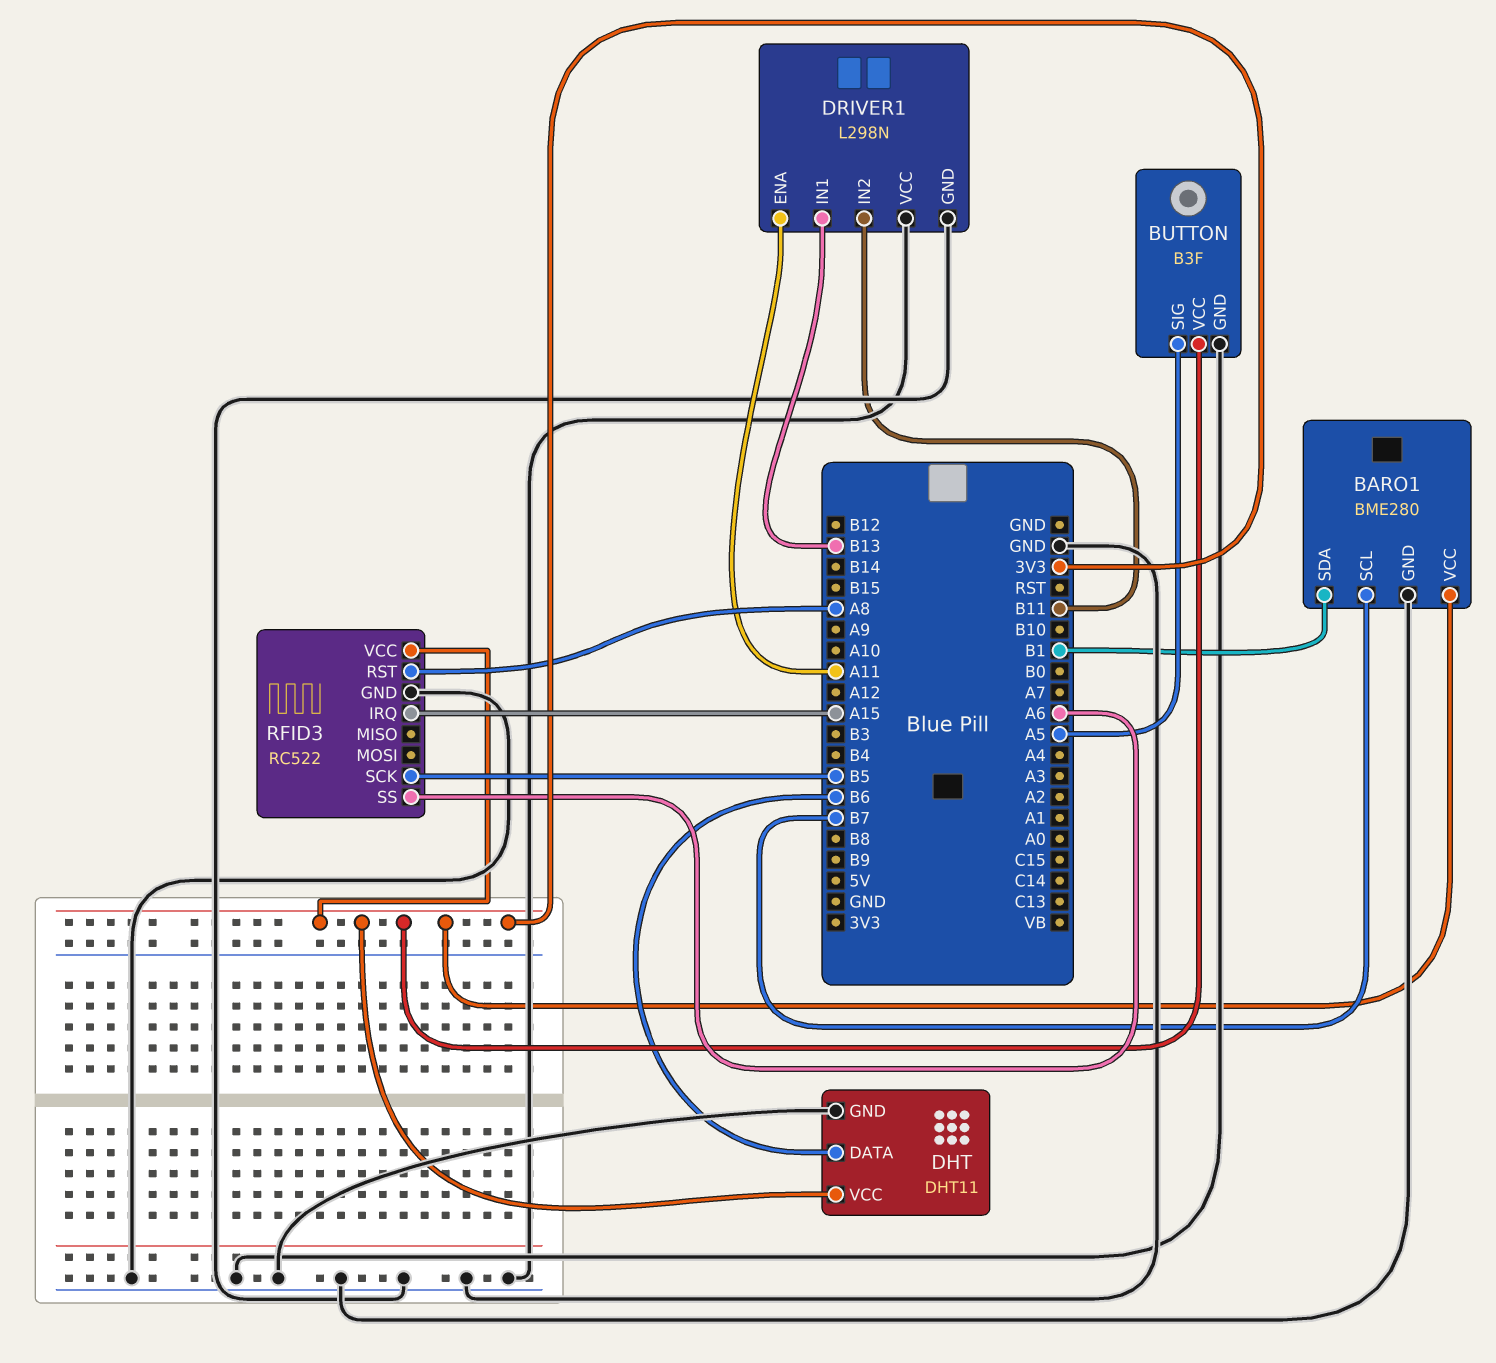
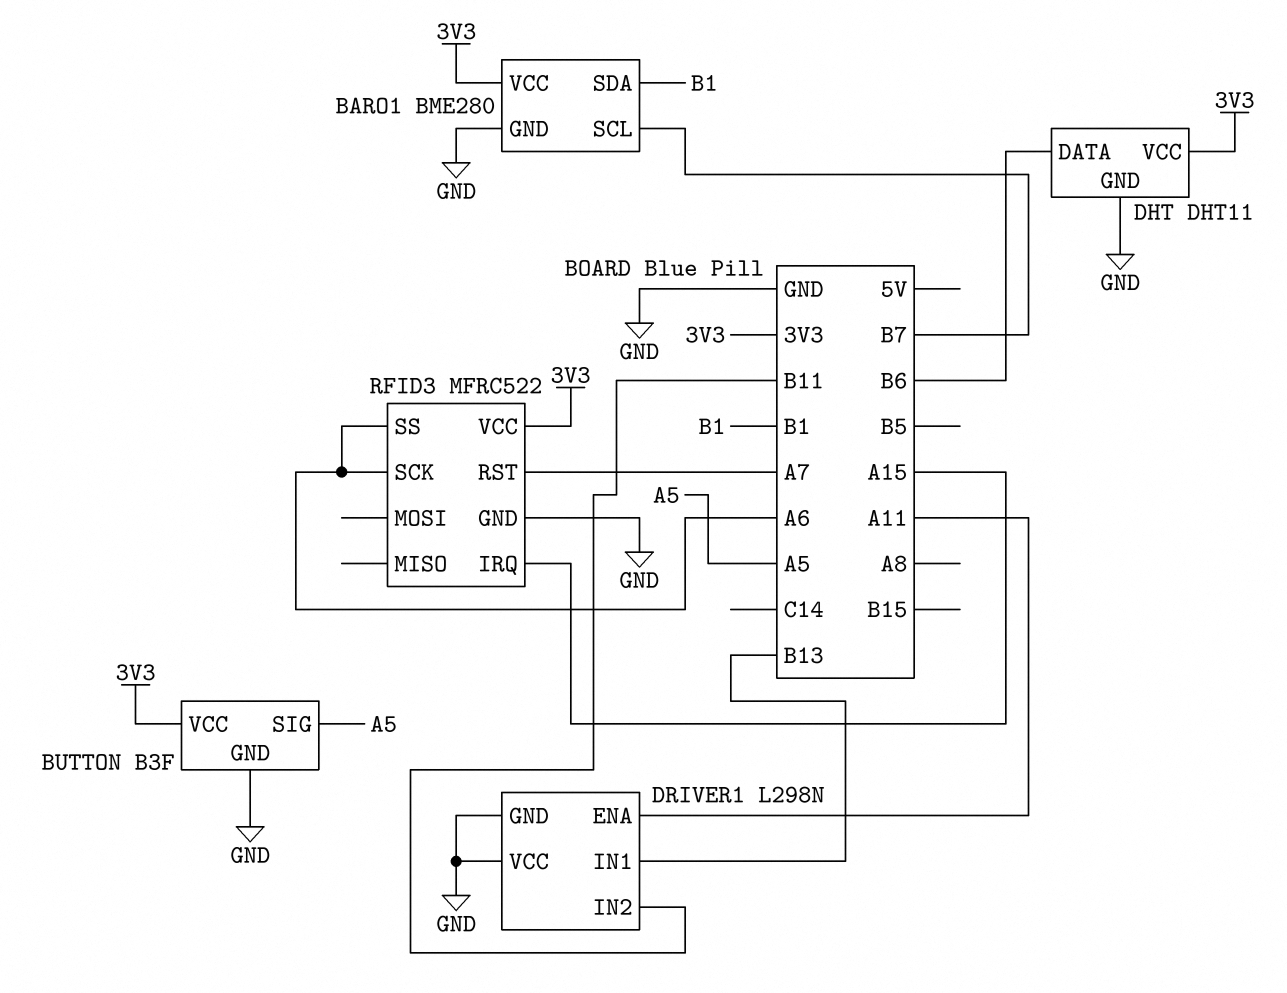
RFID3: RC522 -> MFRC522
RFID3 pin RST: A8 -> A7
RFID3 pin SCK: B5 -> A6

